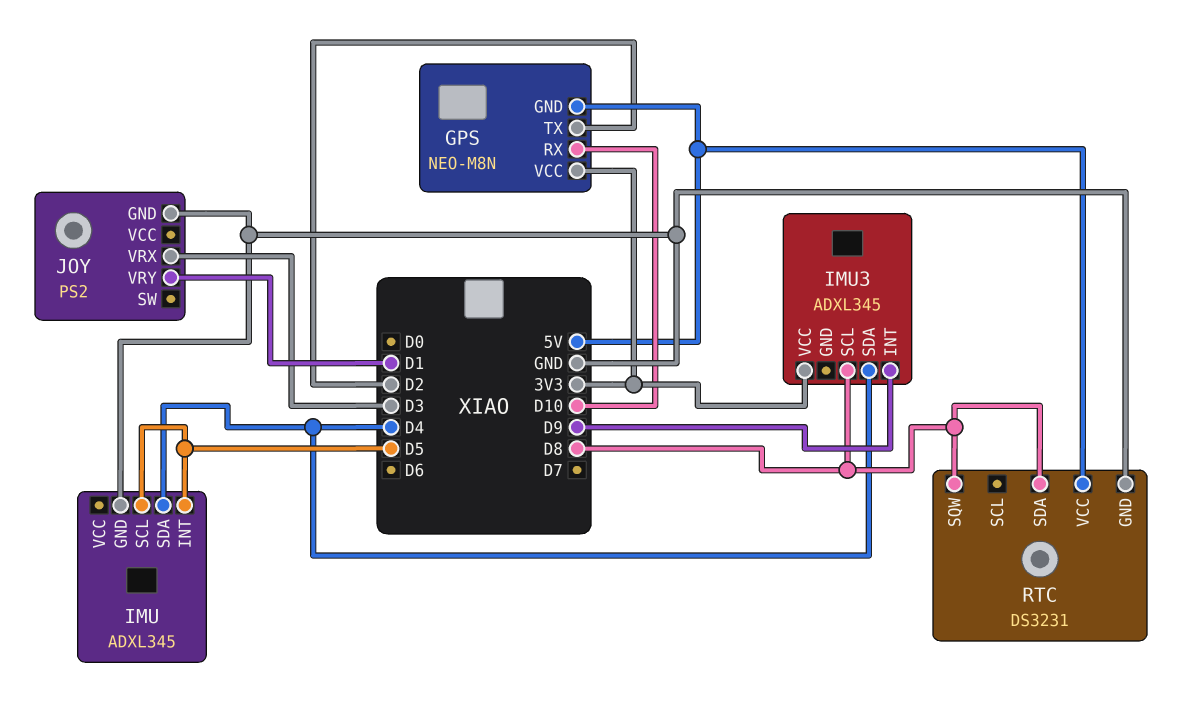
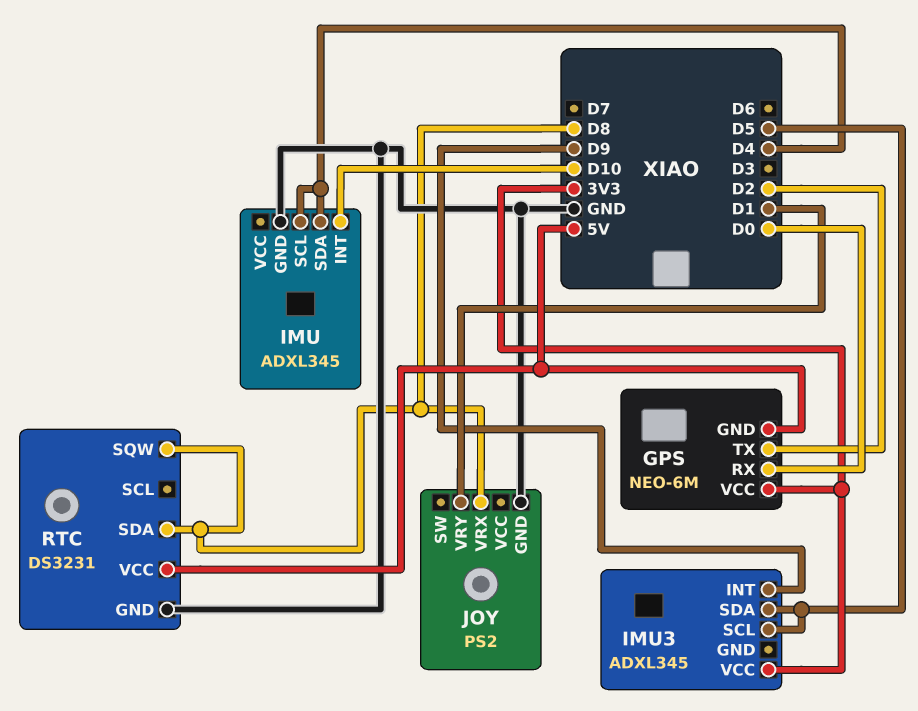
GPS: NEO-M8N -> NEO-6M
GPS pin RX: D10 -> D0
IMU pin INT: D5 -> D10
IMU pin SCL: D5 -> D4
IMU3 pin SCL: D8 -> D5
IMU3 pin SDA: D4 -> D5
JOY pin VRX: D3 -> D8

